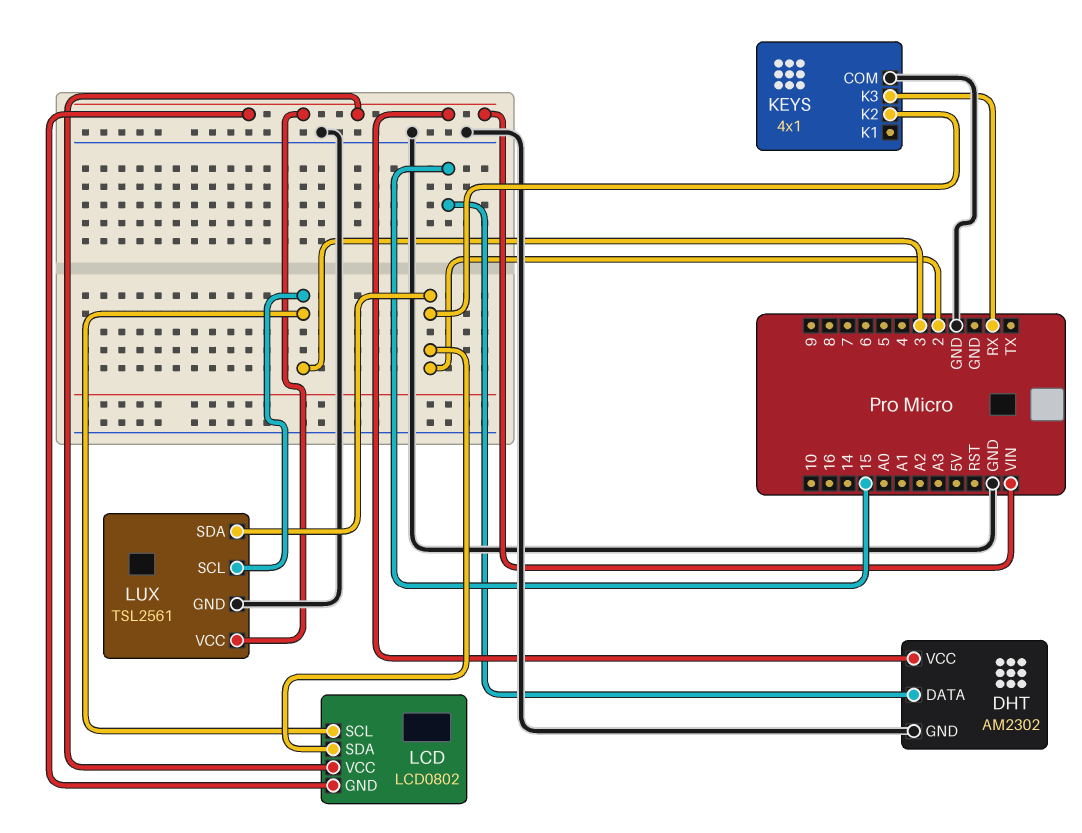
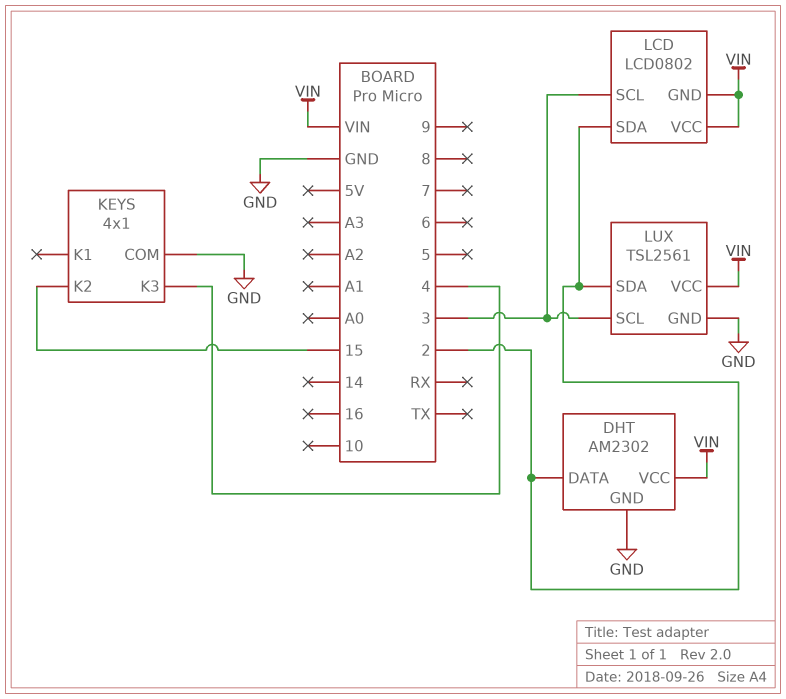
DHT pin DATA: 15 -> 2
KEYS pin K2: 2 -> 15
KEYS pin K3: RX -> 4

